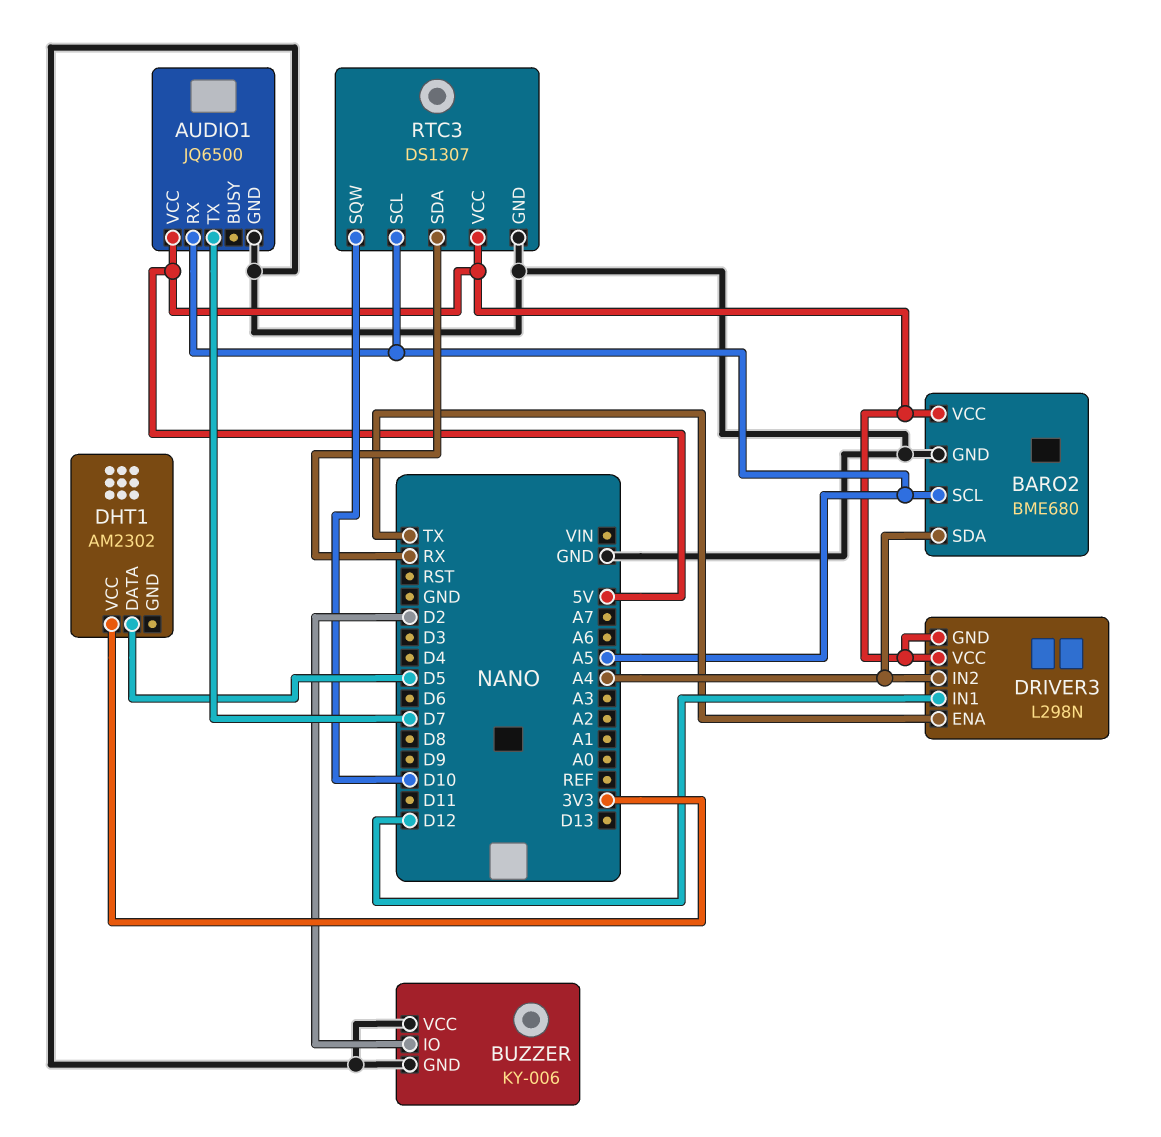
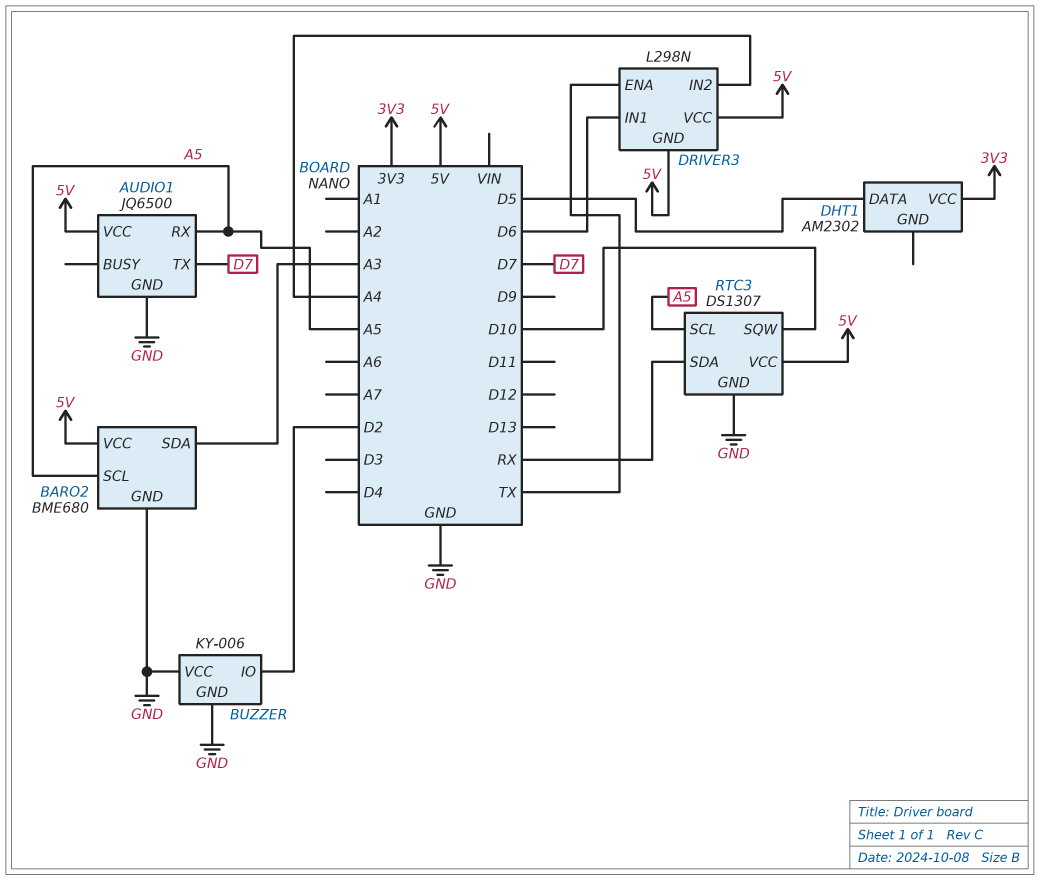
BARO2 pin SDA: A4 -> A3
DRIVER3 pin IN1: D12 -> D6

